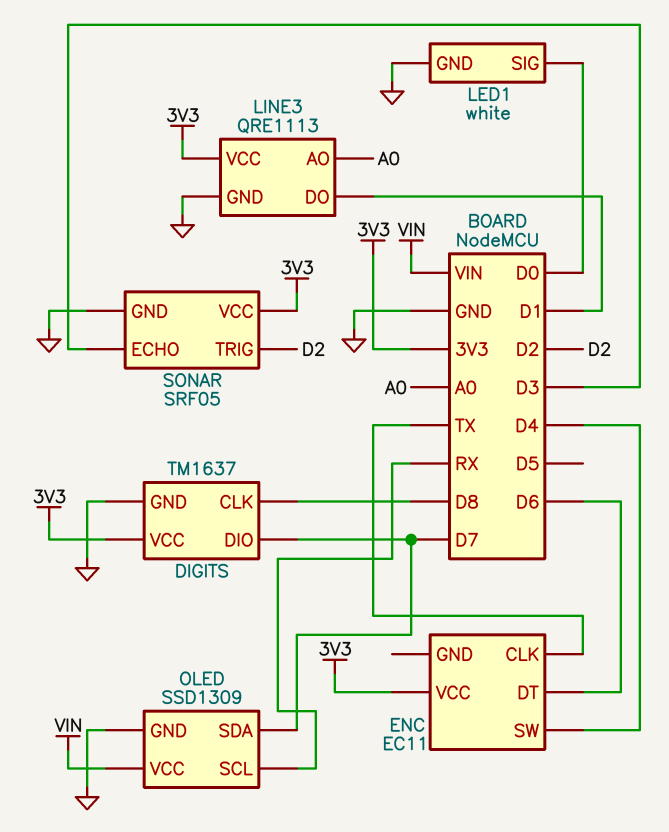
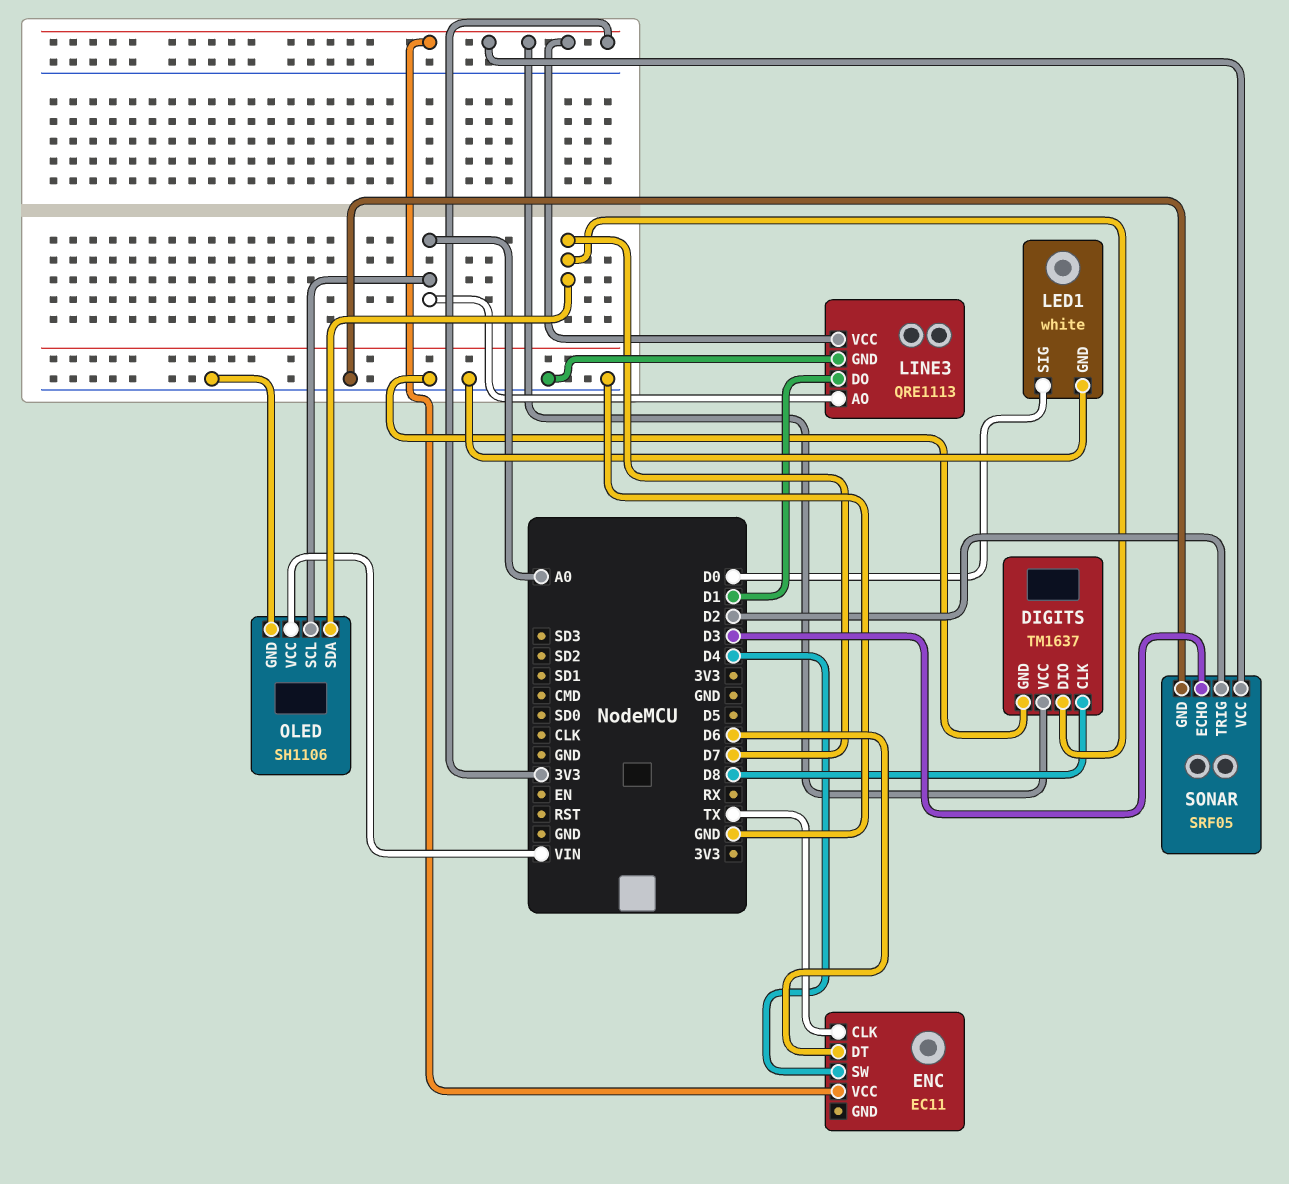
OLED: SSD1309 -> SH1106
OLED pin SCL: RX -> A0

